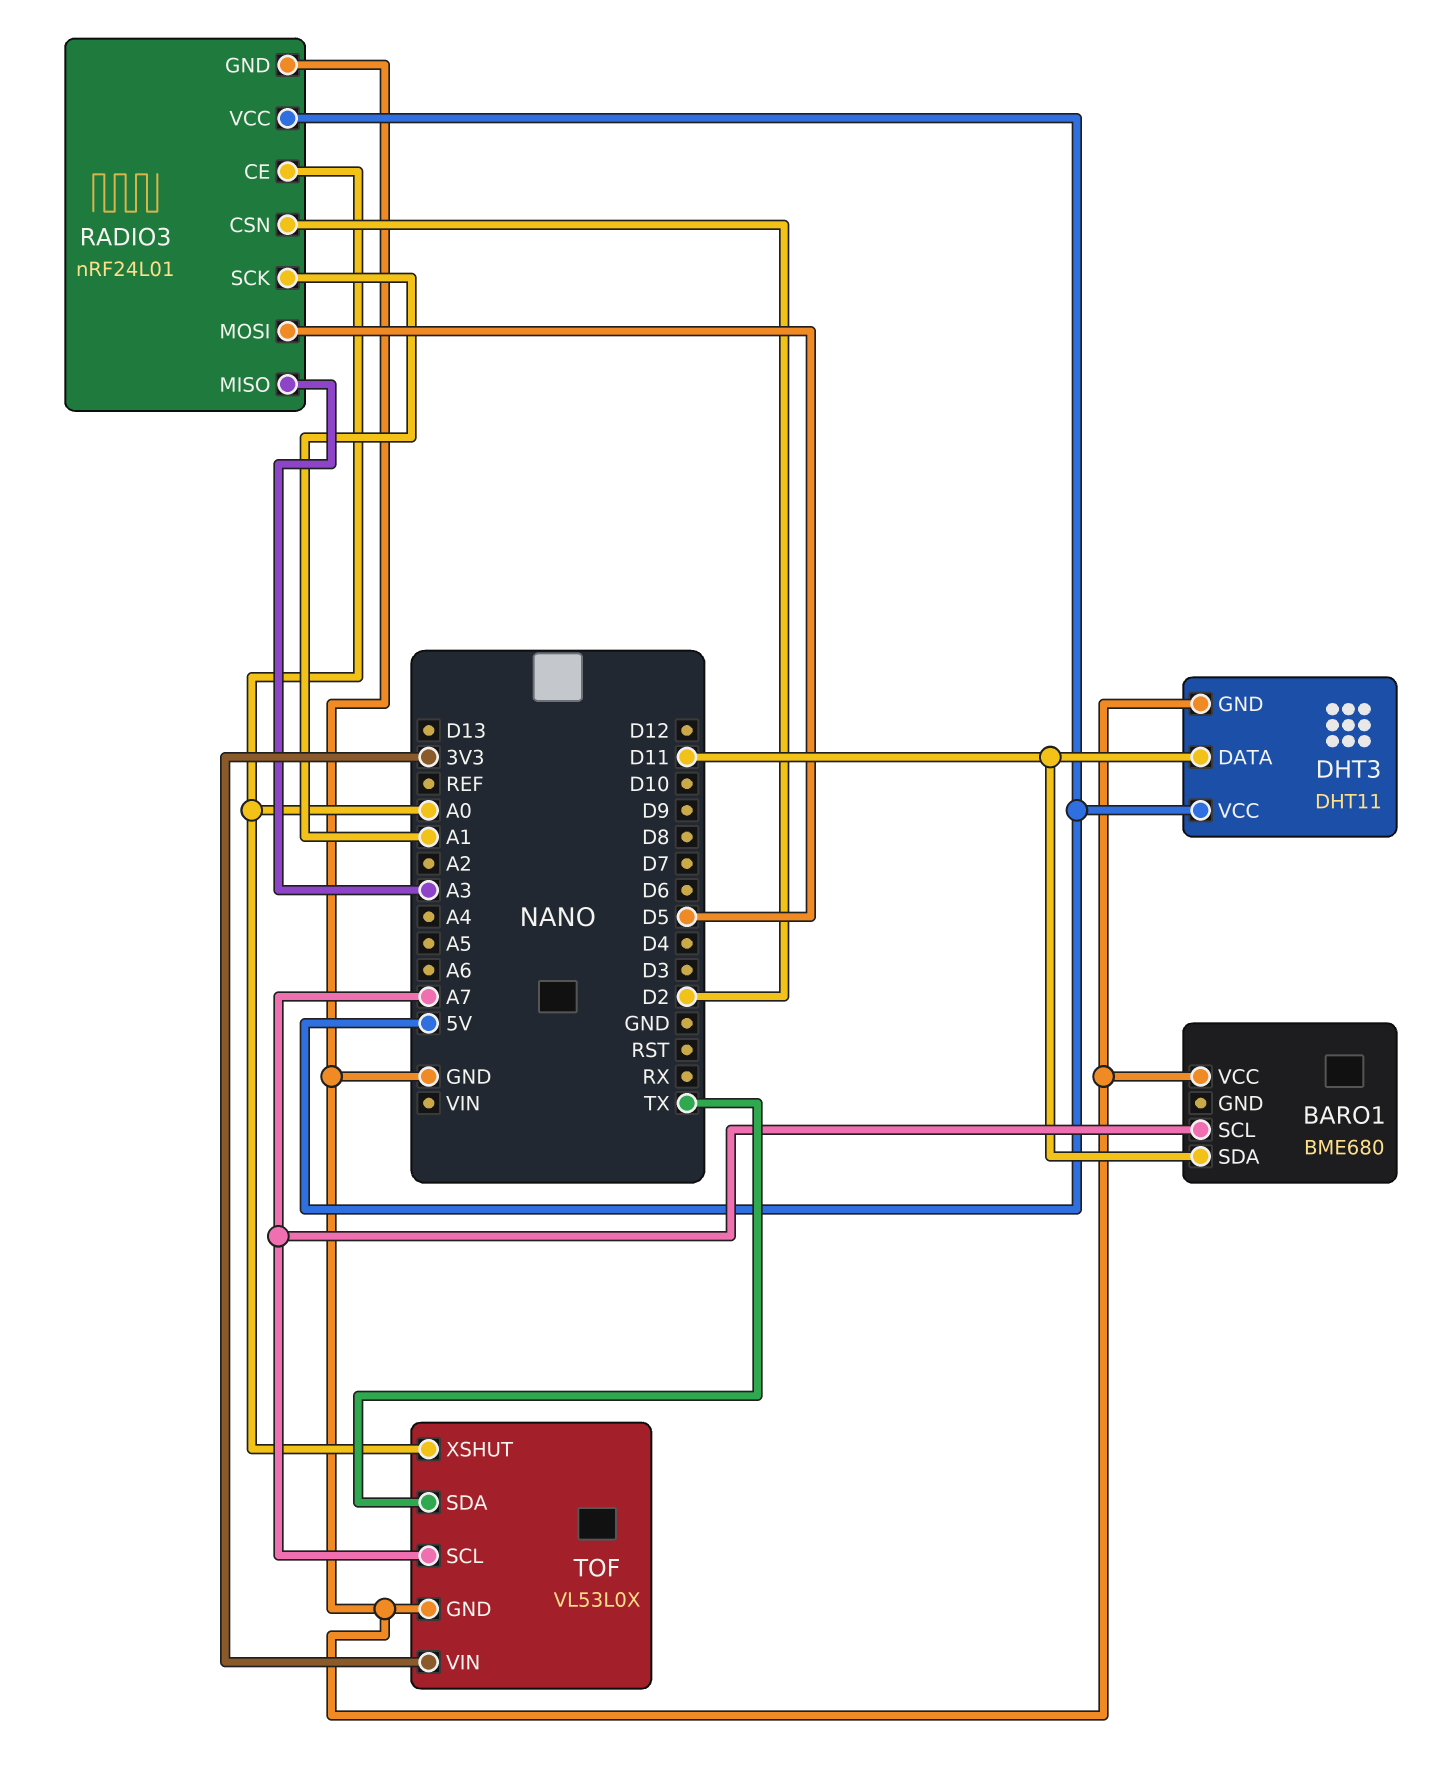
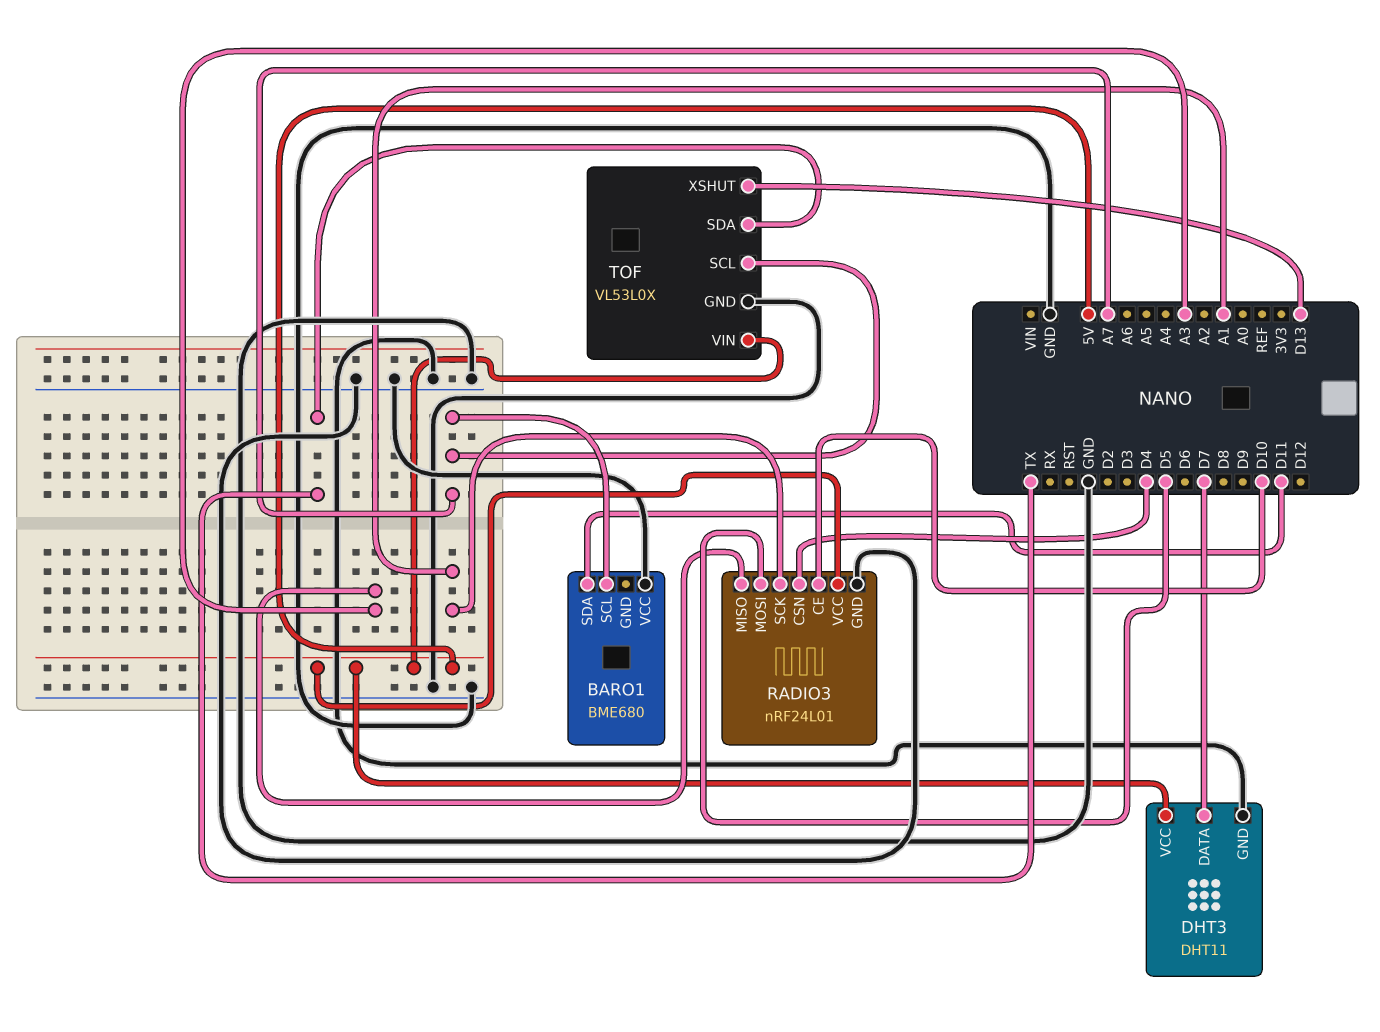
DHT3 pin DATA: D11 -> D7
RADIO3 pin CE: A0 -> D10
RADIO3 pin CSN: D2 -> D4
TOF pin VIN: 3V3 -> 5V
TOF pin XSHUT: A0 -> D13

